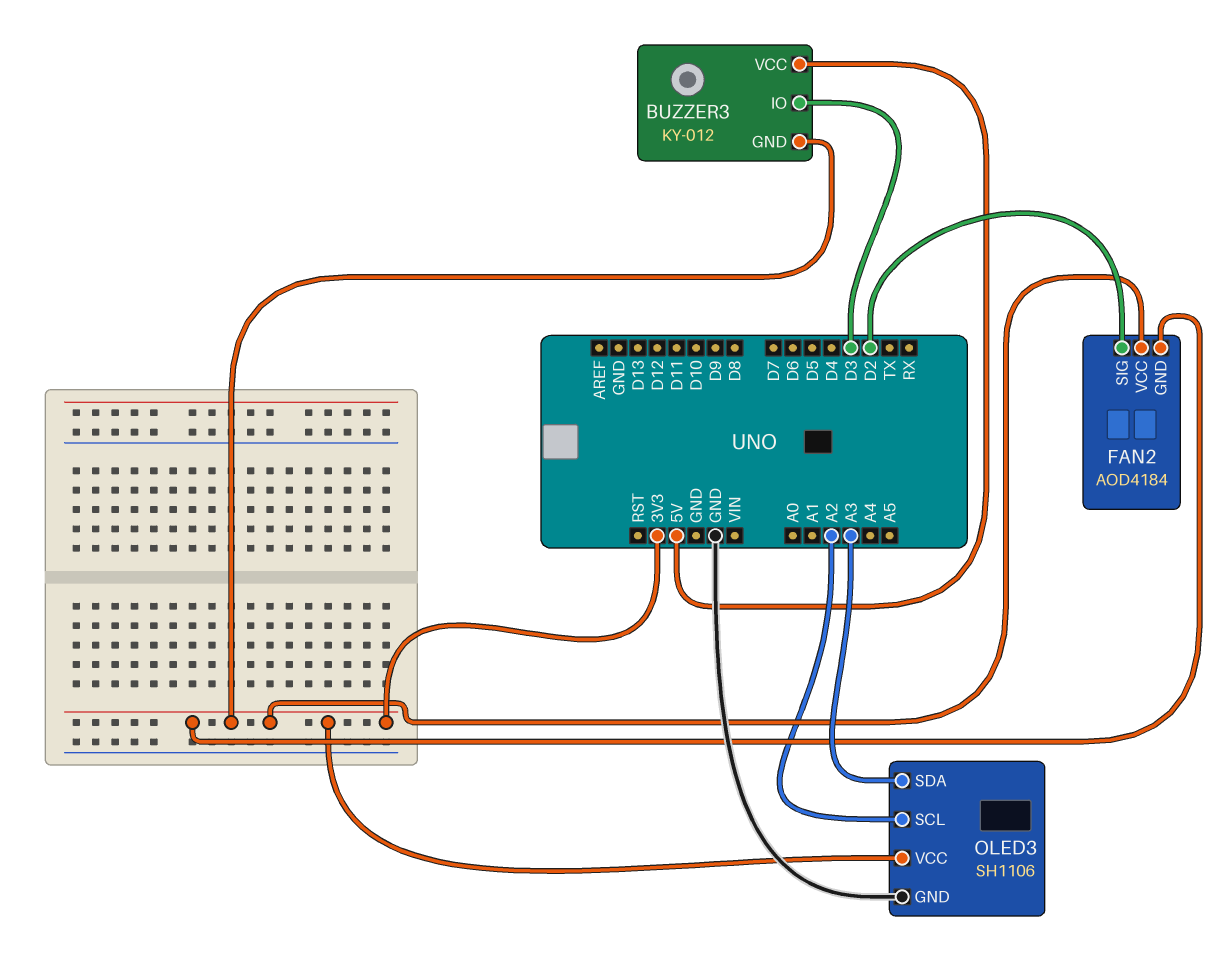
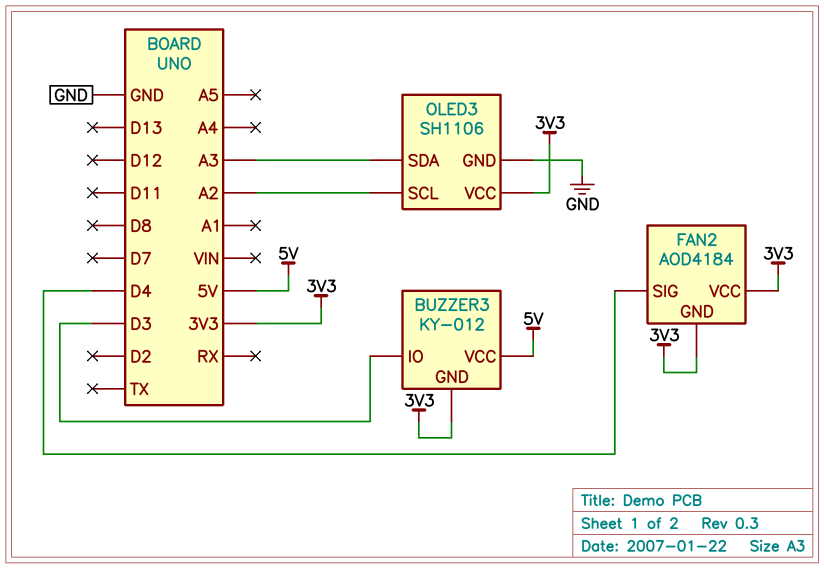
FAN2 pin SIG: D2 -> D4

